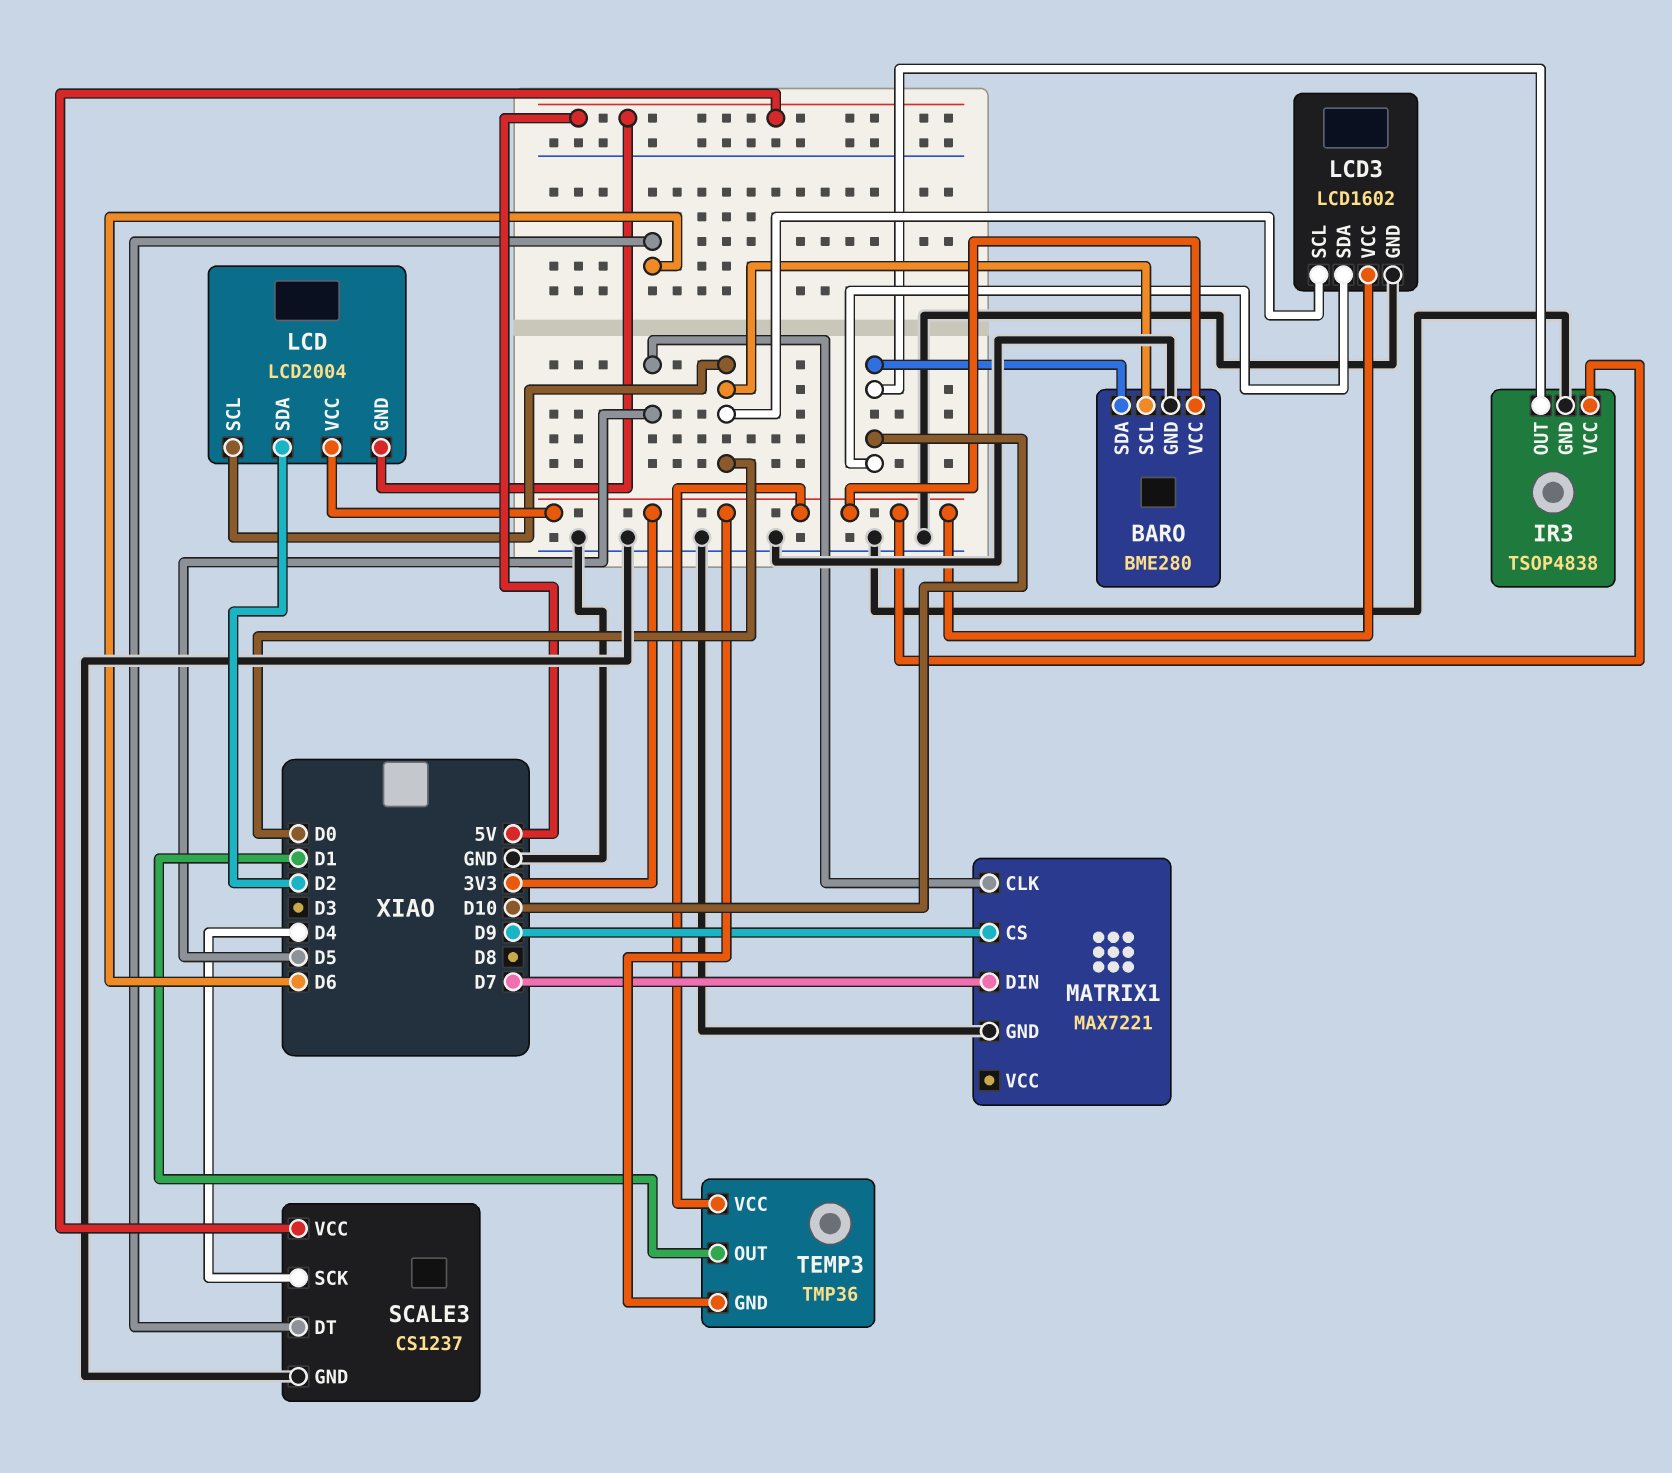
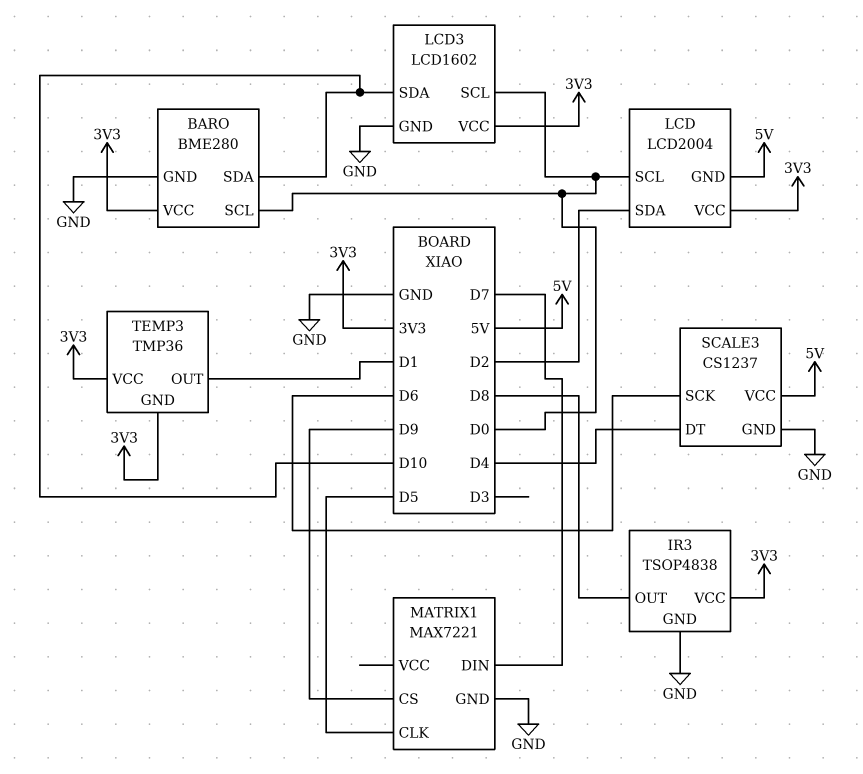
IR3 pin OUT: D10 -> D8
SCALE3 pin DT: D6 -> D4
SCALE3 pin SCK: D4 -> D6

